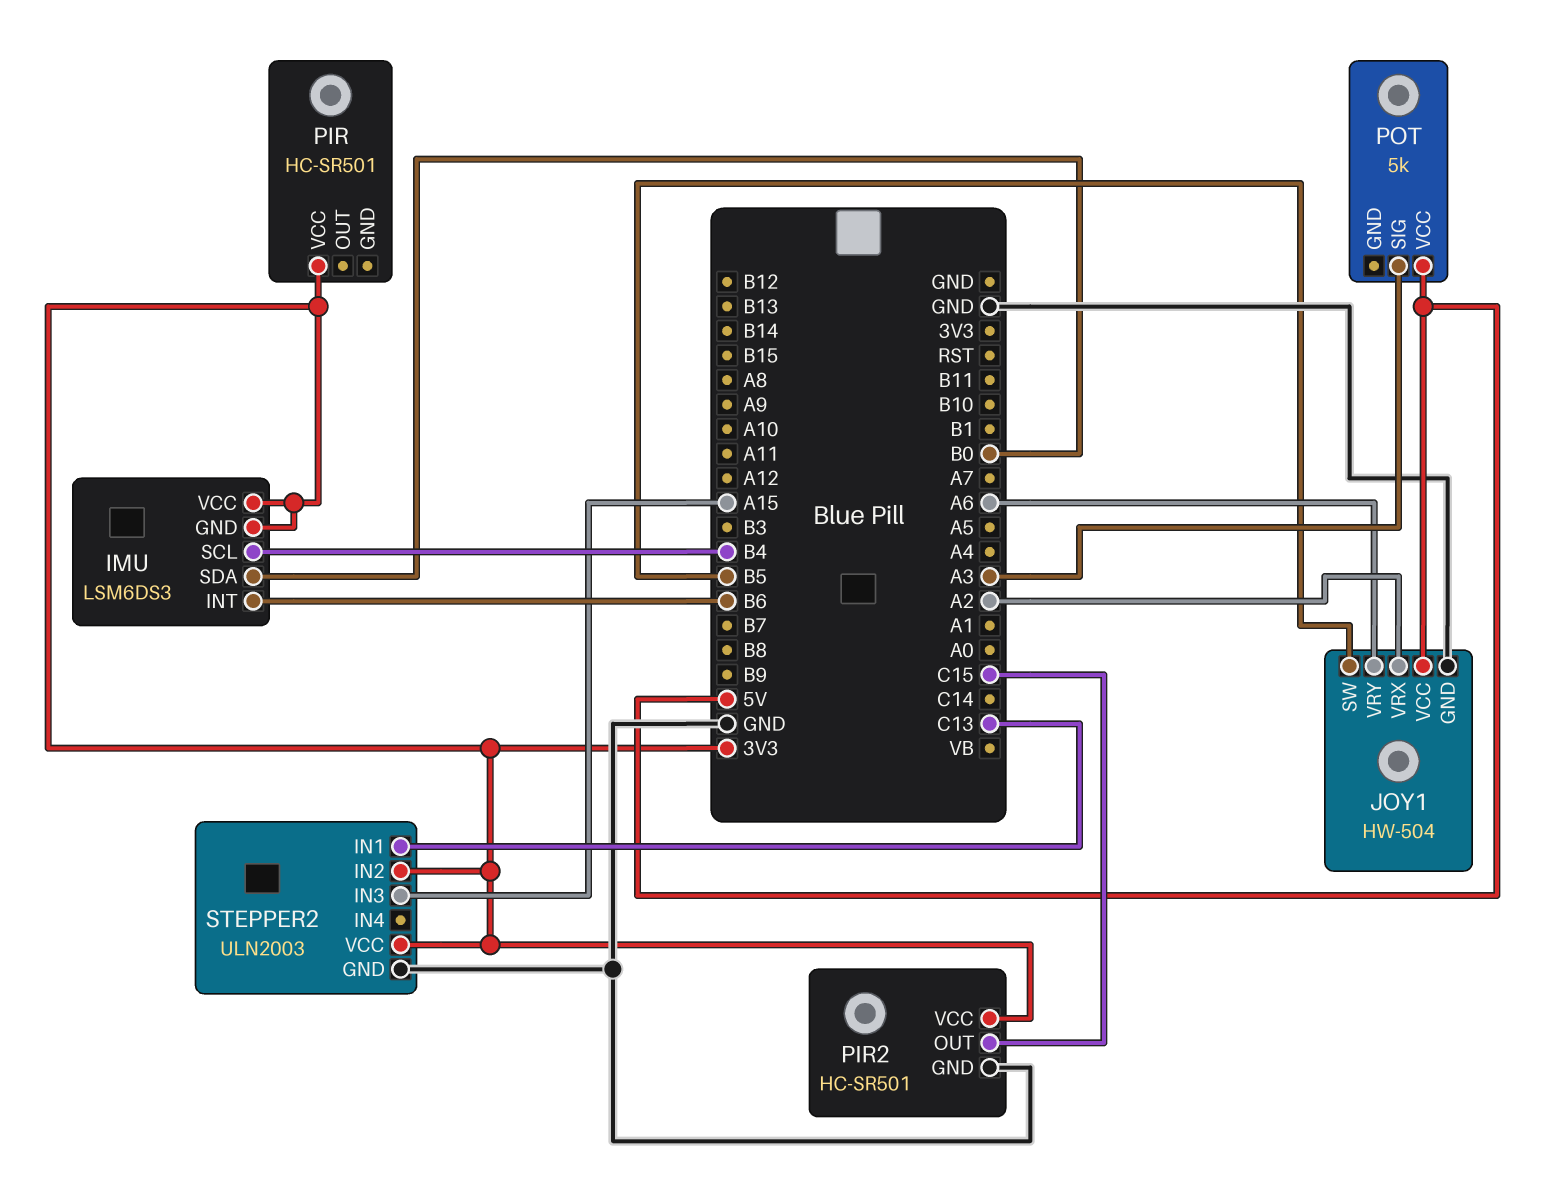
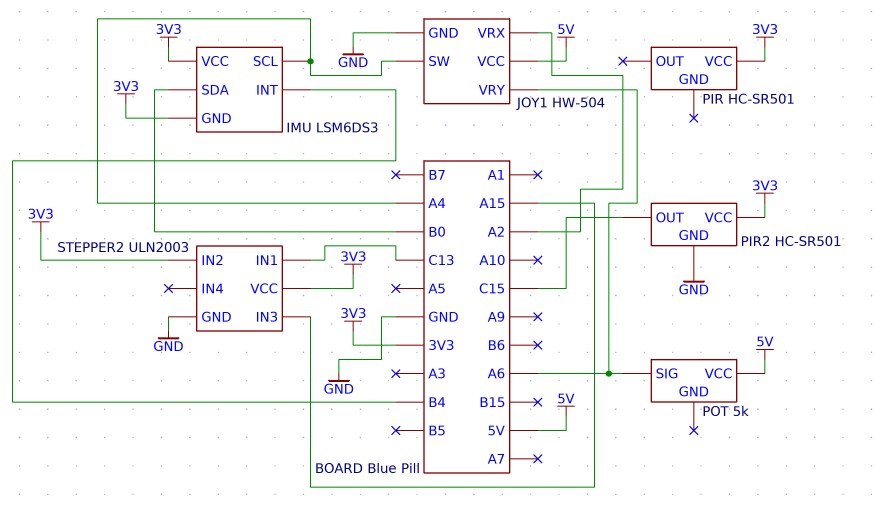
IMU pin INT: B6 -> B4
IMU pin SCL: B4 -> A4
JOY1 pin SW: B5 -> A4
POT pin SIG: A3 -> A6

